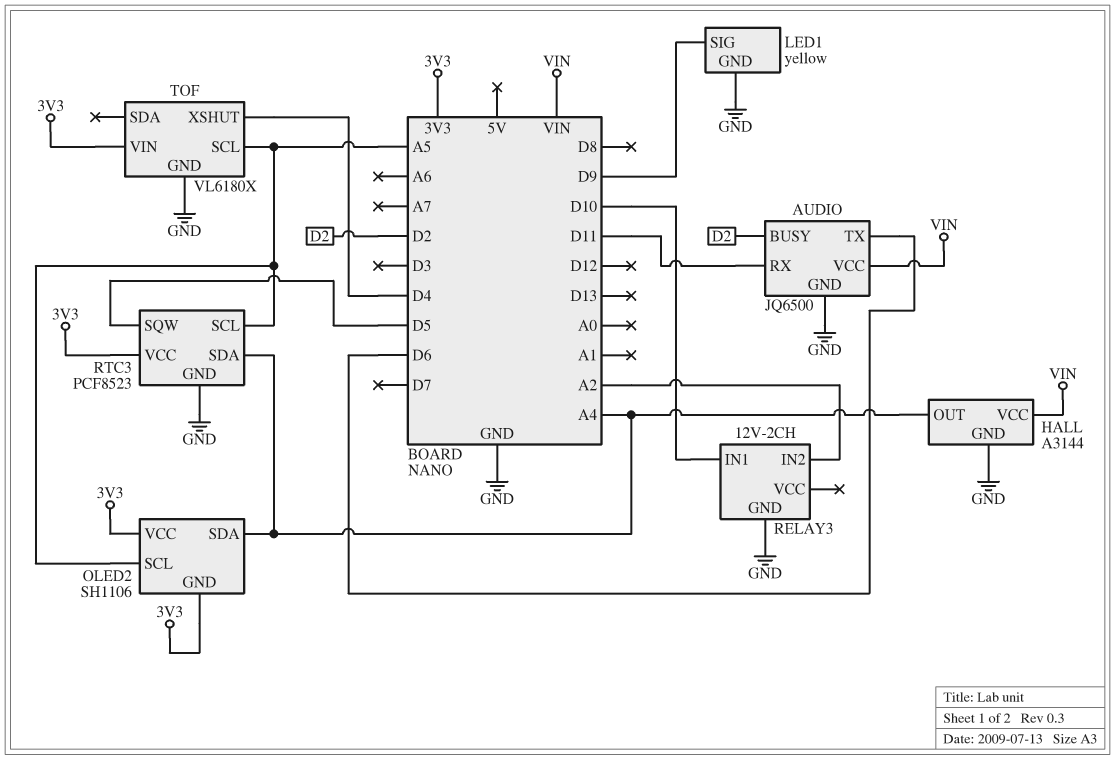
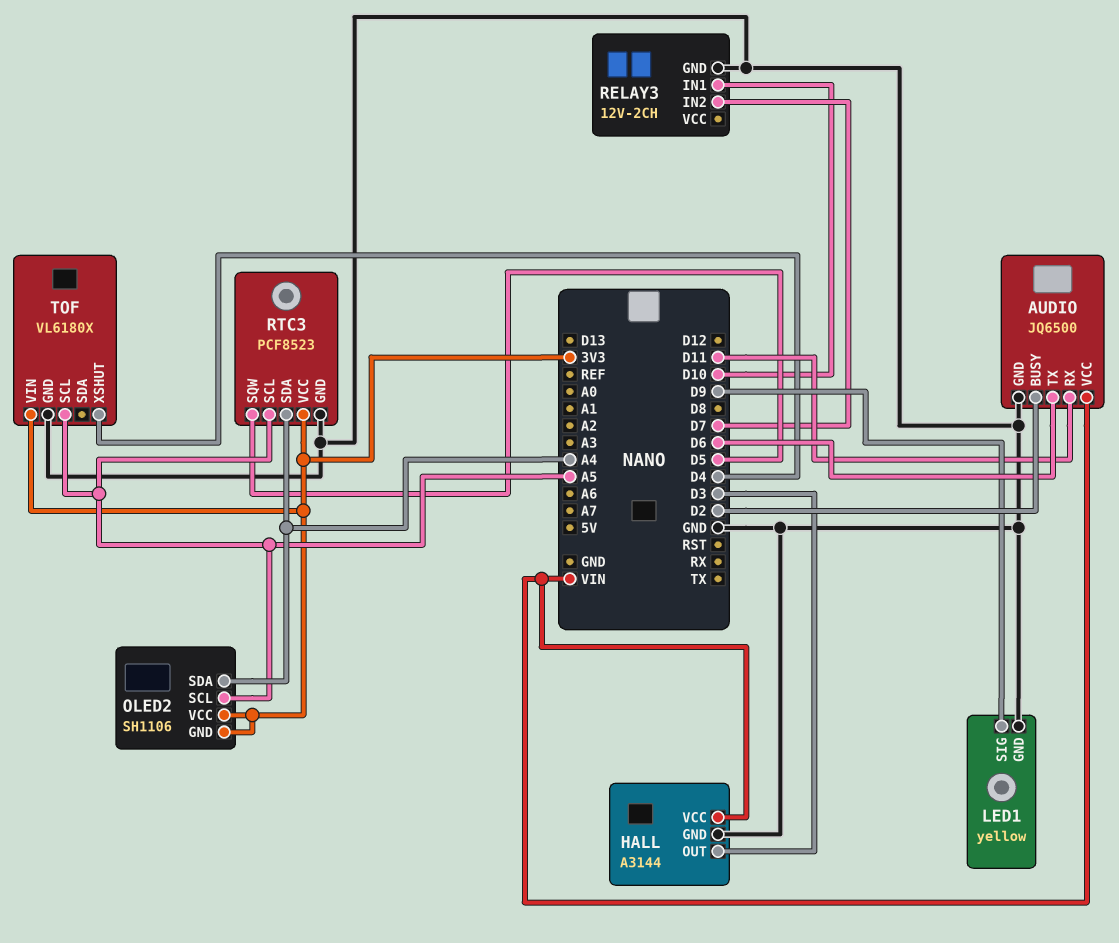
HALL pin OUT: A4 -> D3
RELAY3 pin IN2: A2 -> D7

